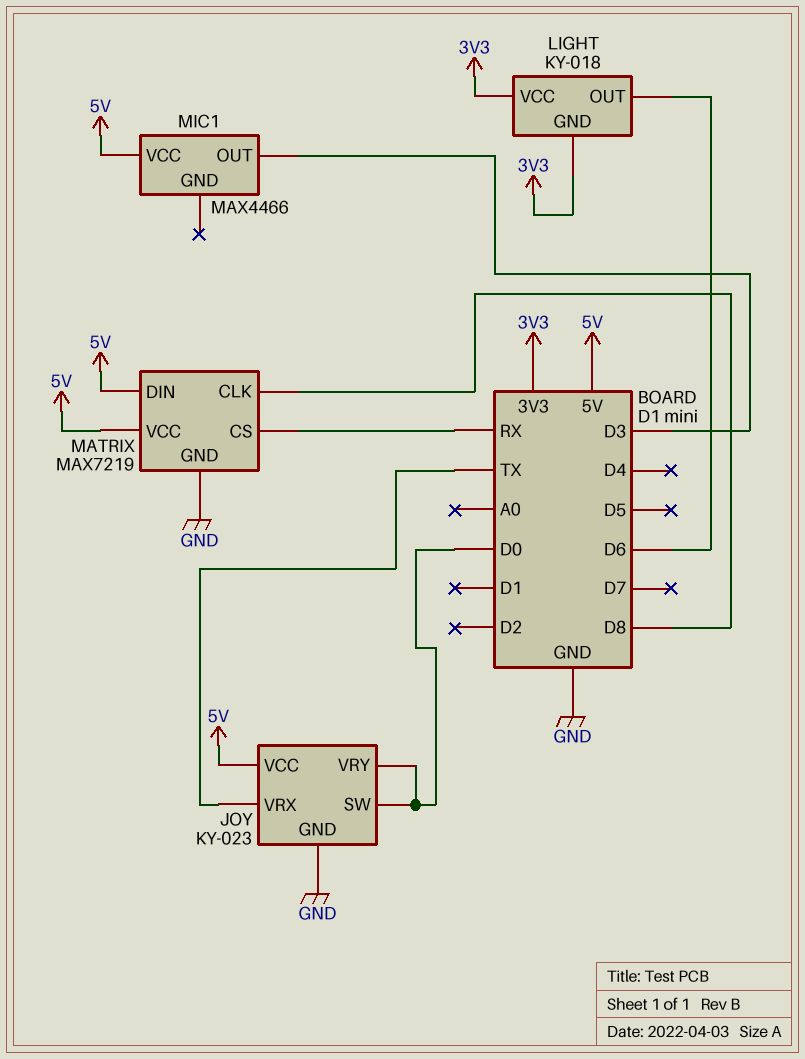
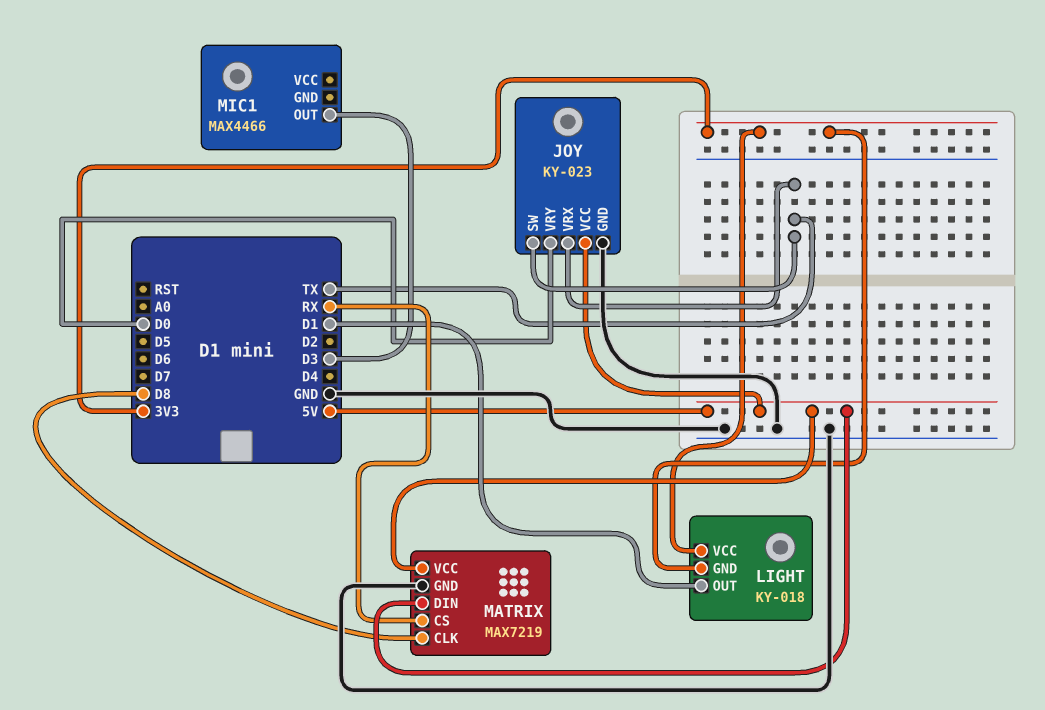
JOY pin SW: D0 -> TX
LIGHT pin OUT: D6 -> D1
MIC1 pin VCC: 5V -> none

